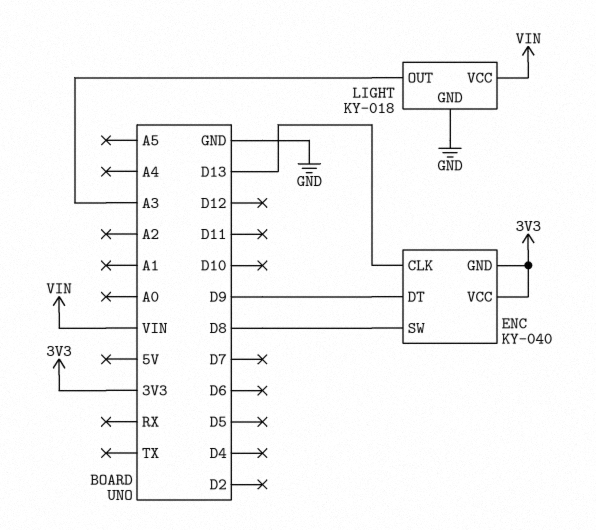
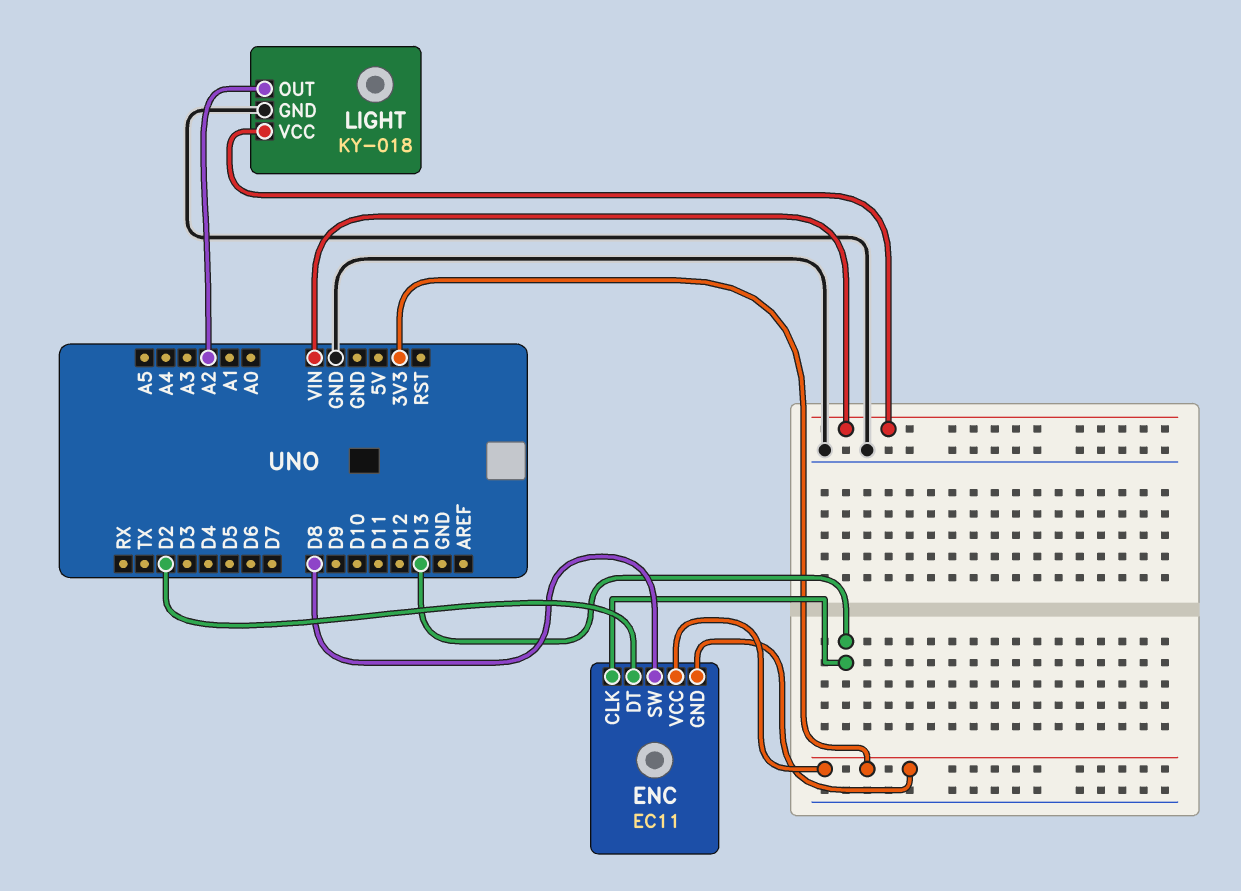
ENC: KY-040 -> EC11
ENC pin DT: D9 -> D2
LIGHT pin OUT: A3 -> A2

